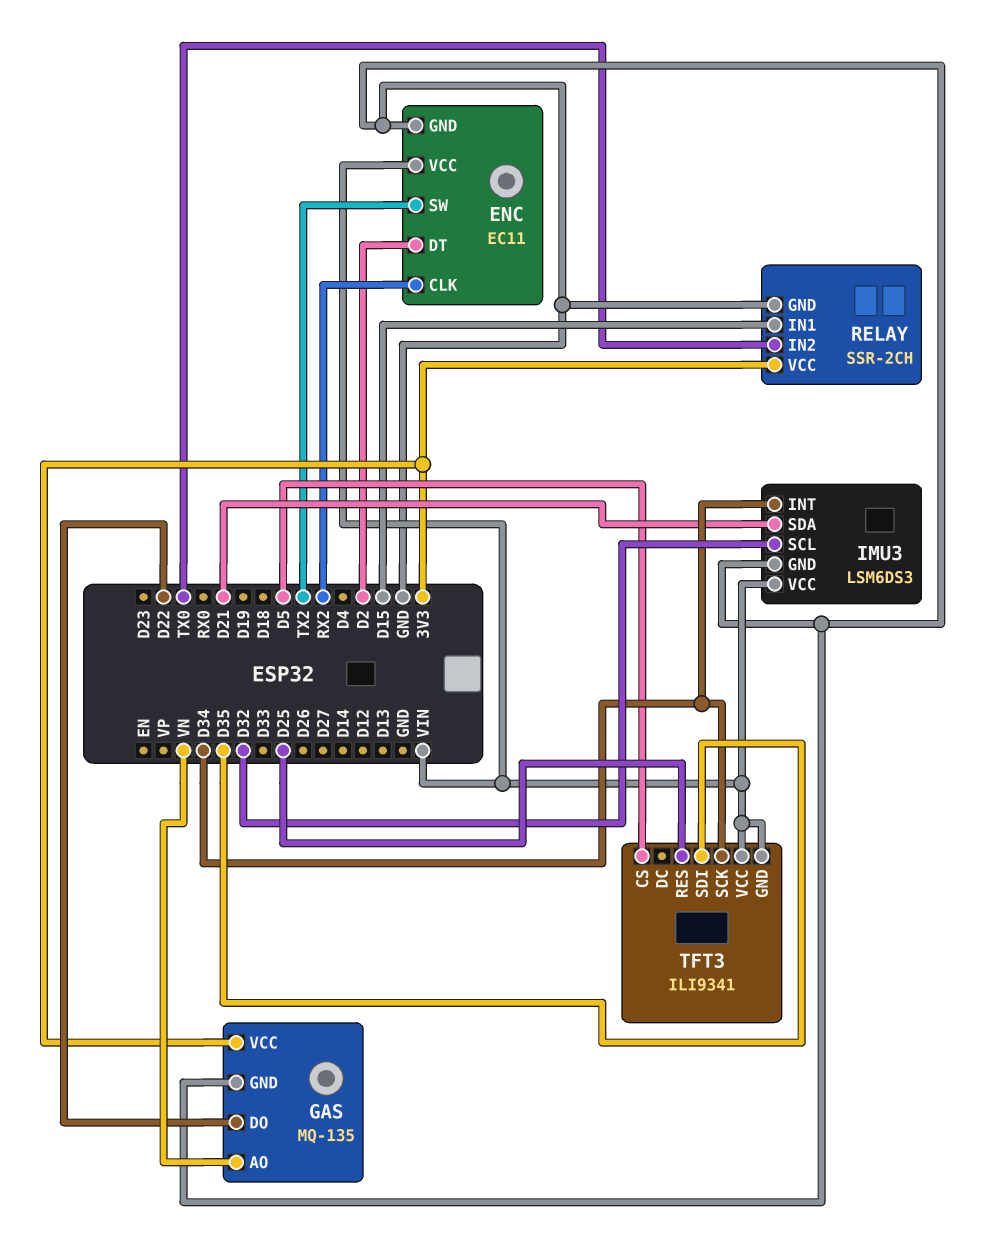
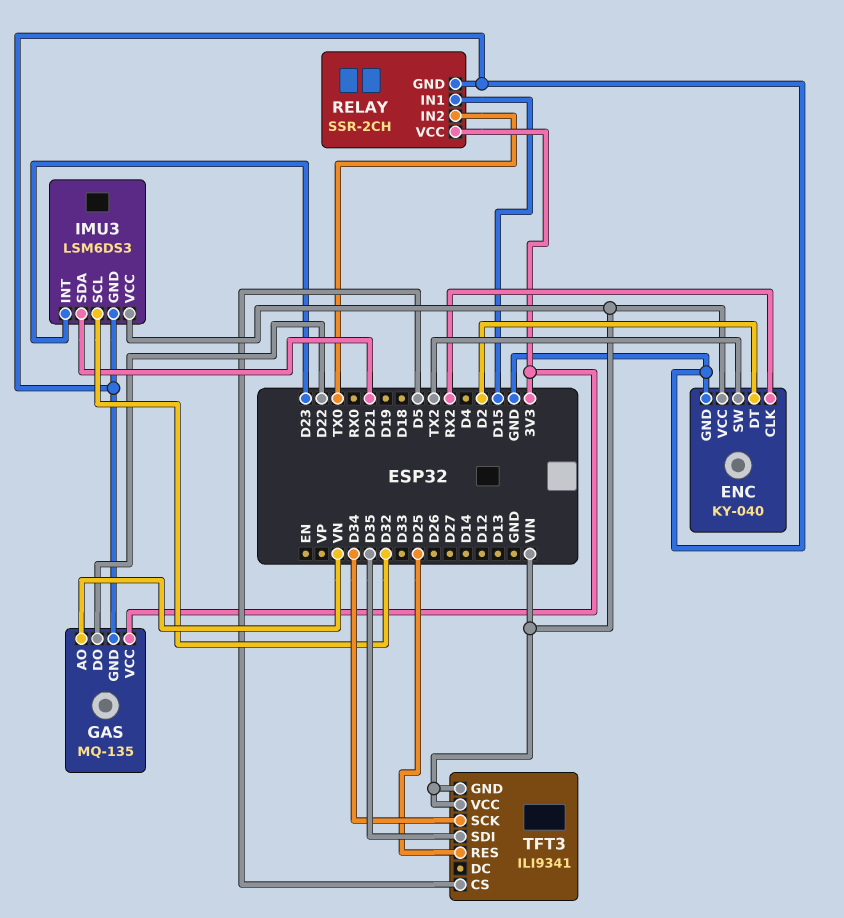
ENC: EC11 -> KY-040
IMU3 pin INT: D34 -> D23

